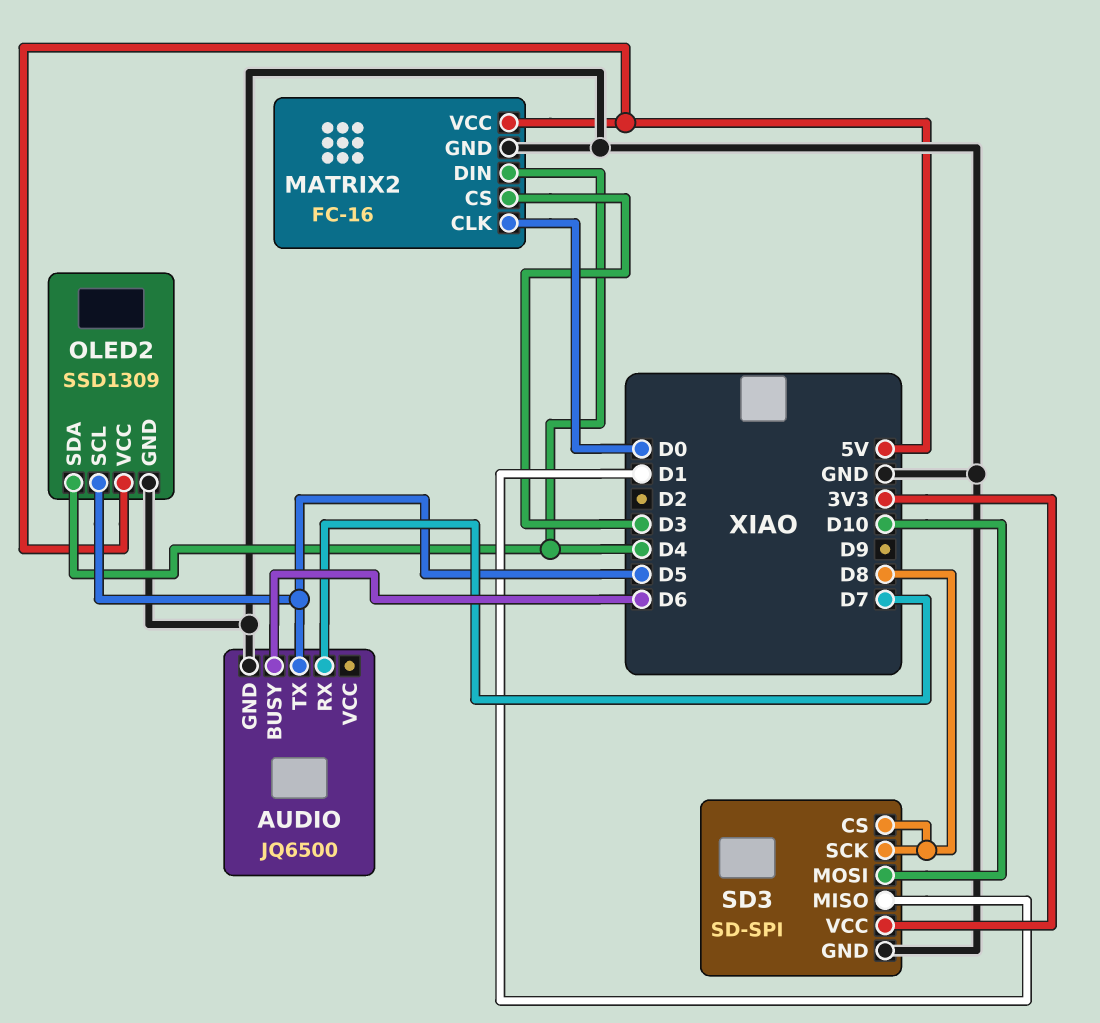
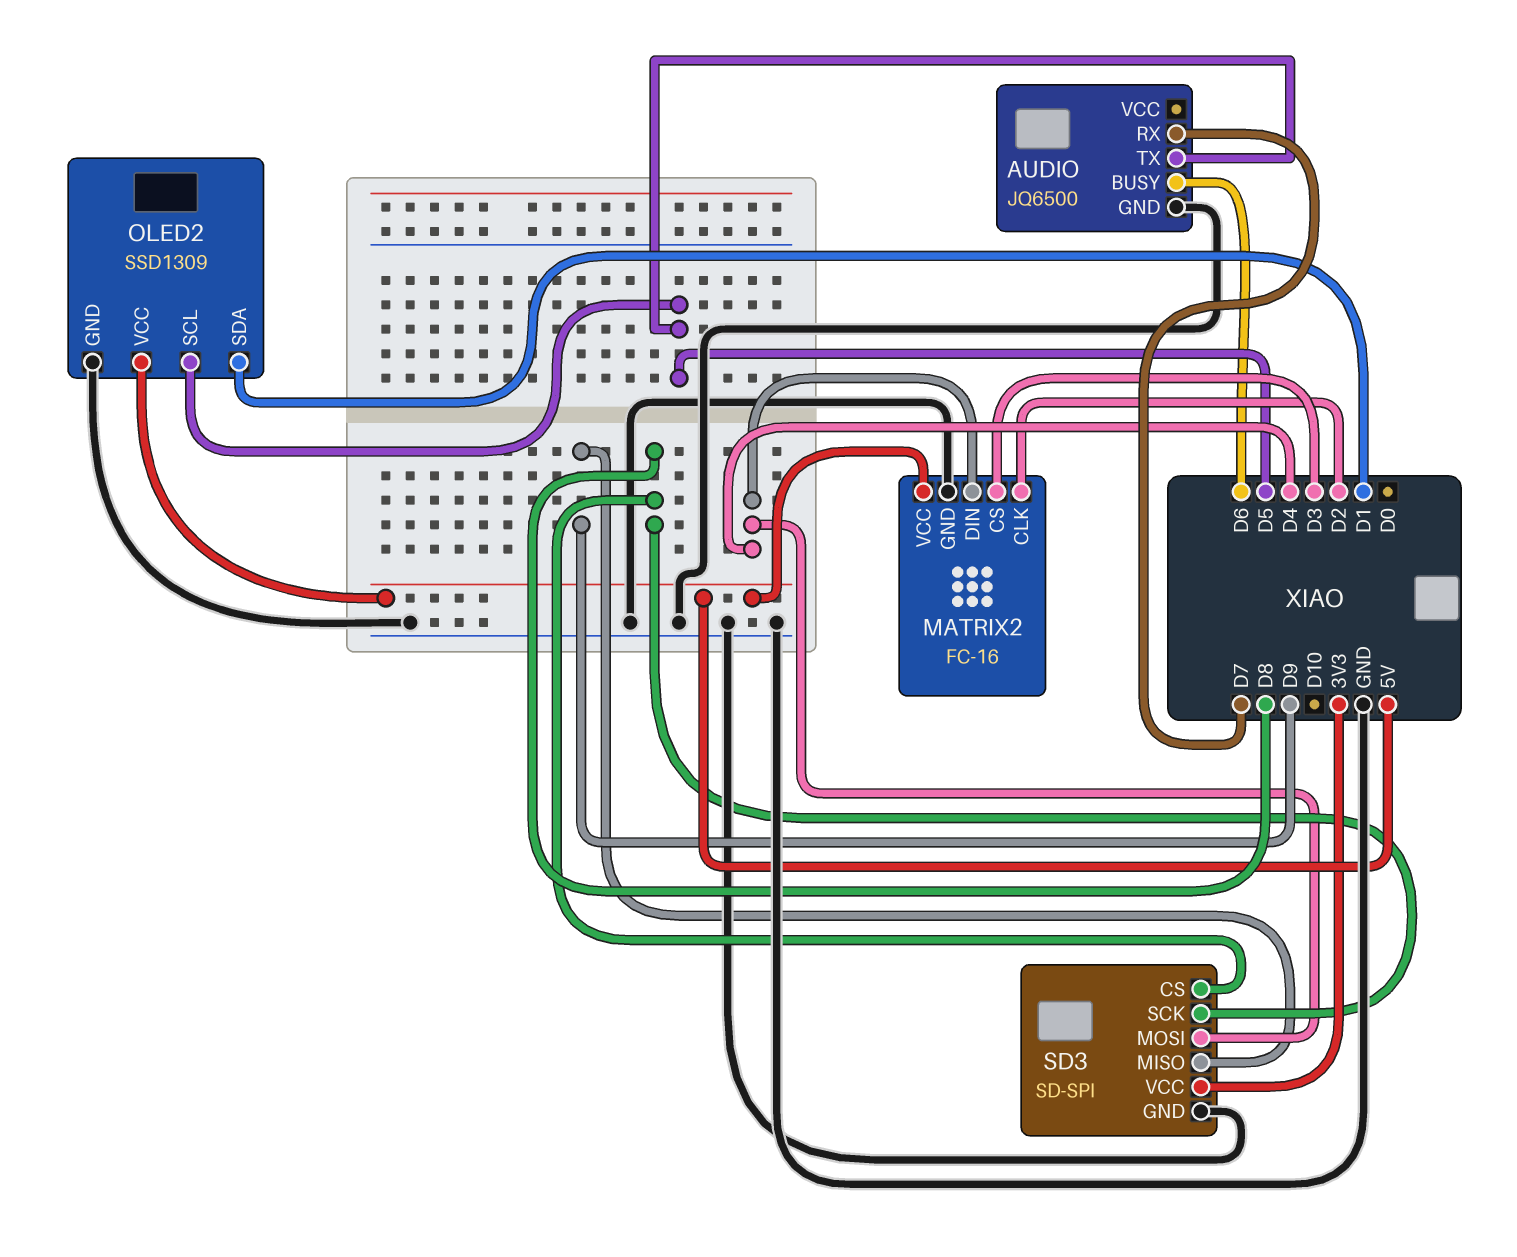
MATRIX2 pin CLK: D0 -> D2
OLED2 pin SDA: D4 -> D1
SD3 pin MISO: D1 -> D9
SD3 pin MOSI: D10 -> D4

